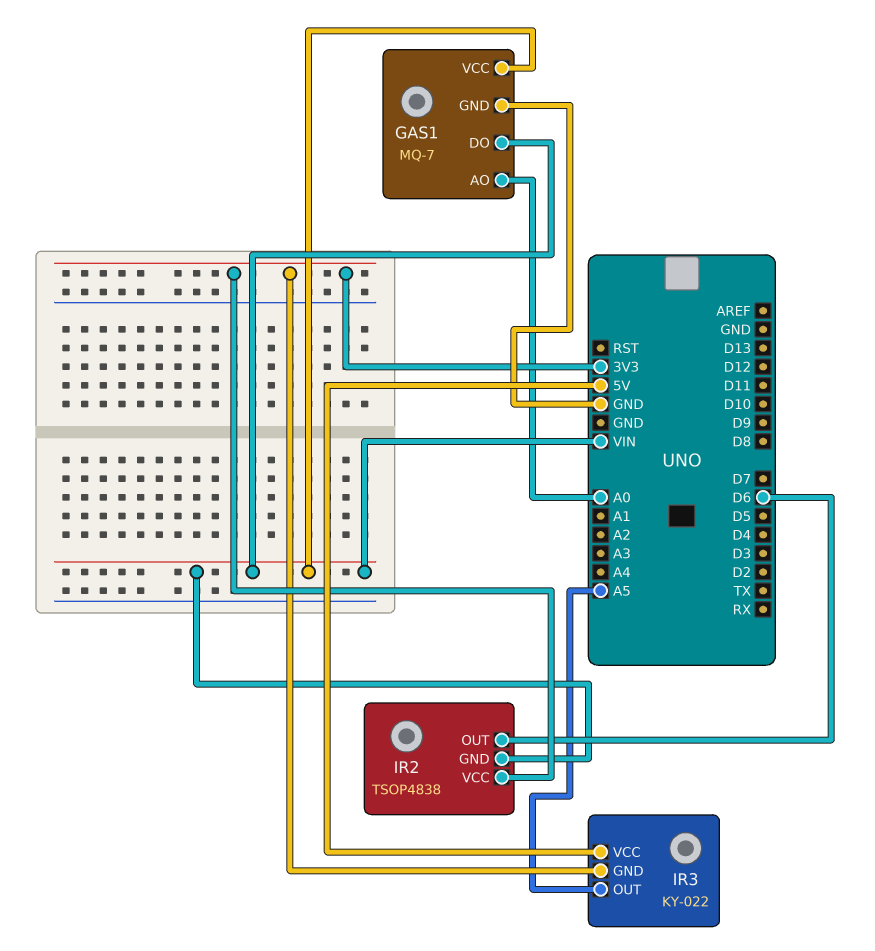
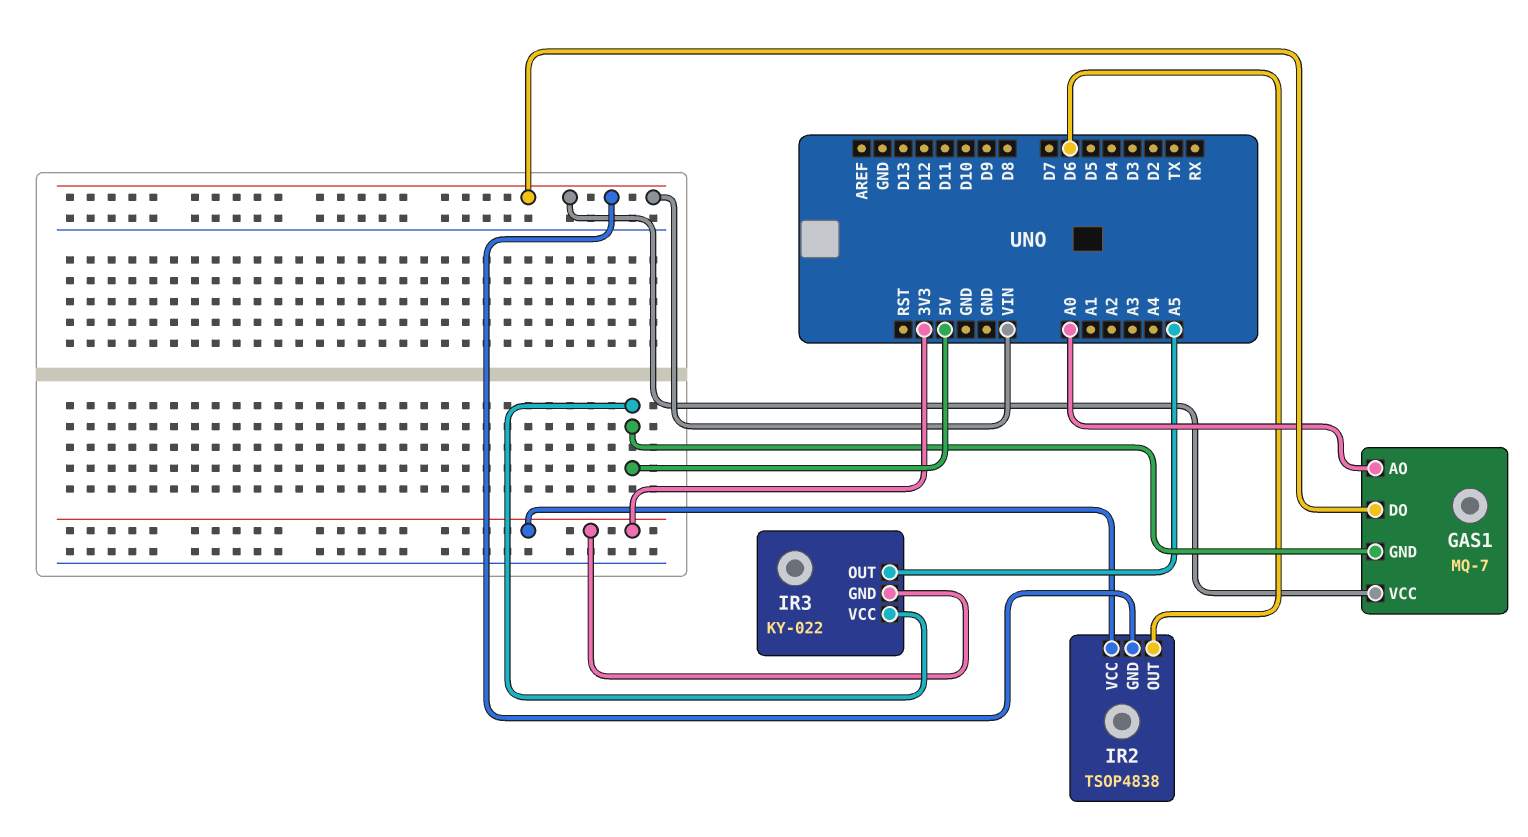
GAS1 pin GND: GND -> 5V

